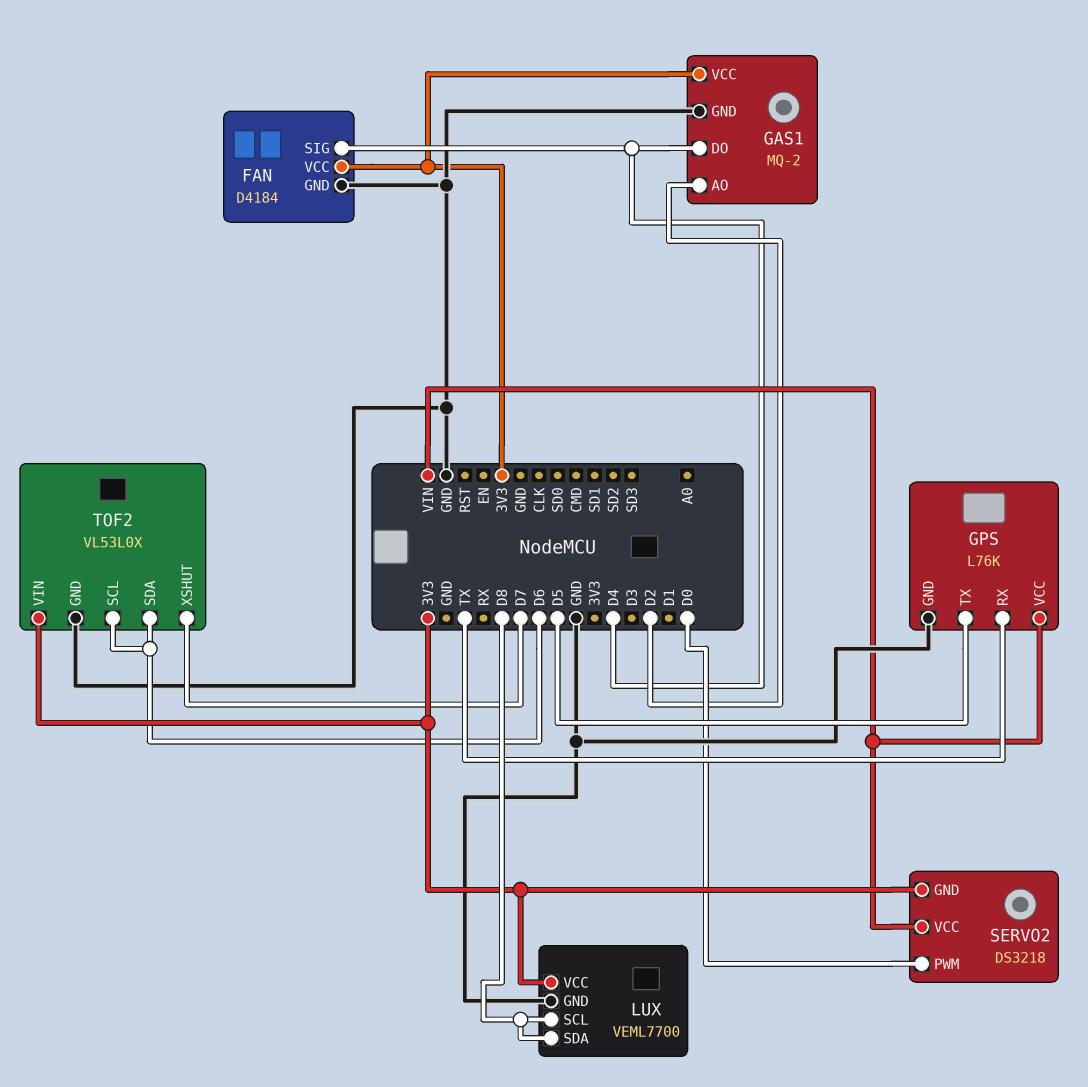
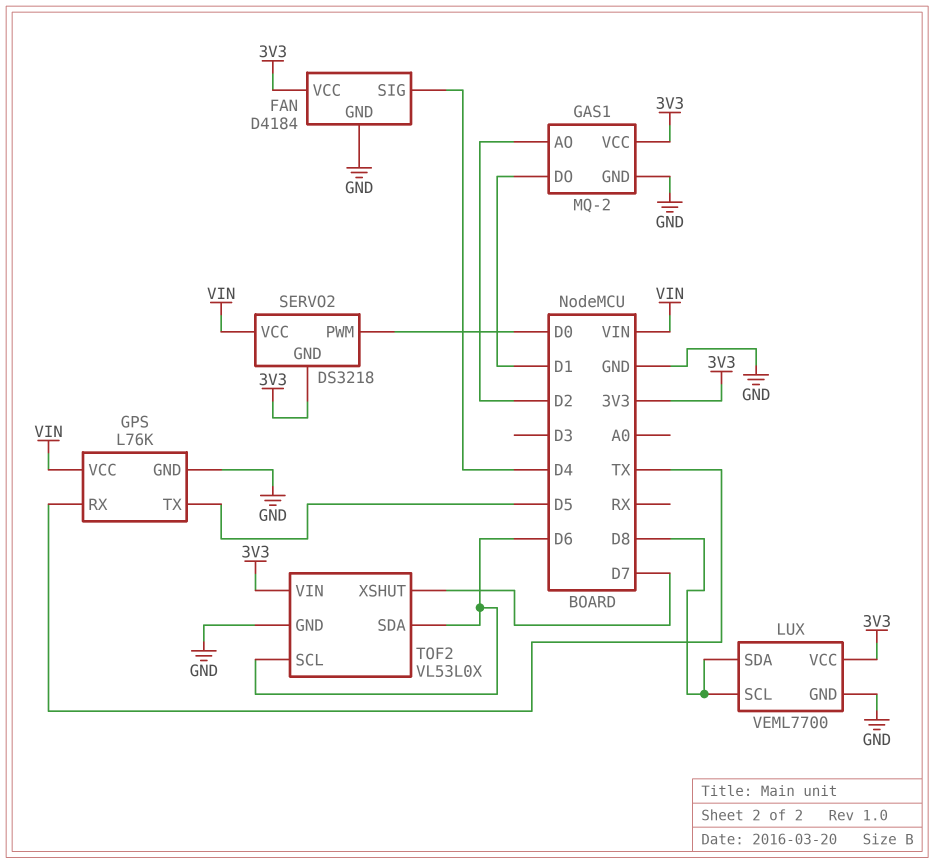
GAS1 pin DO: D4 -> D1

